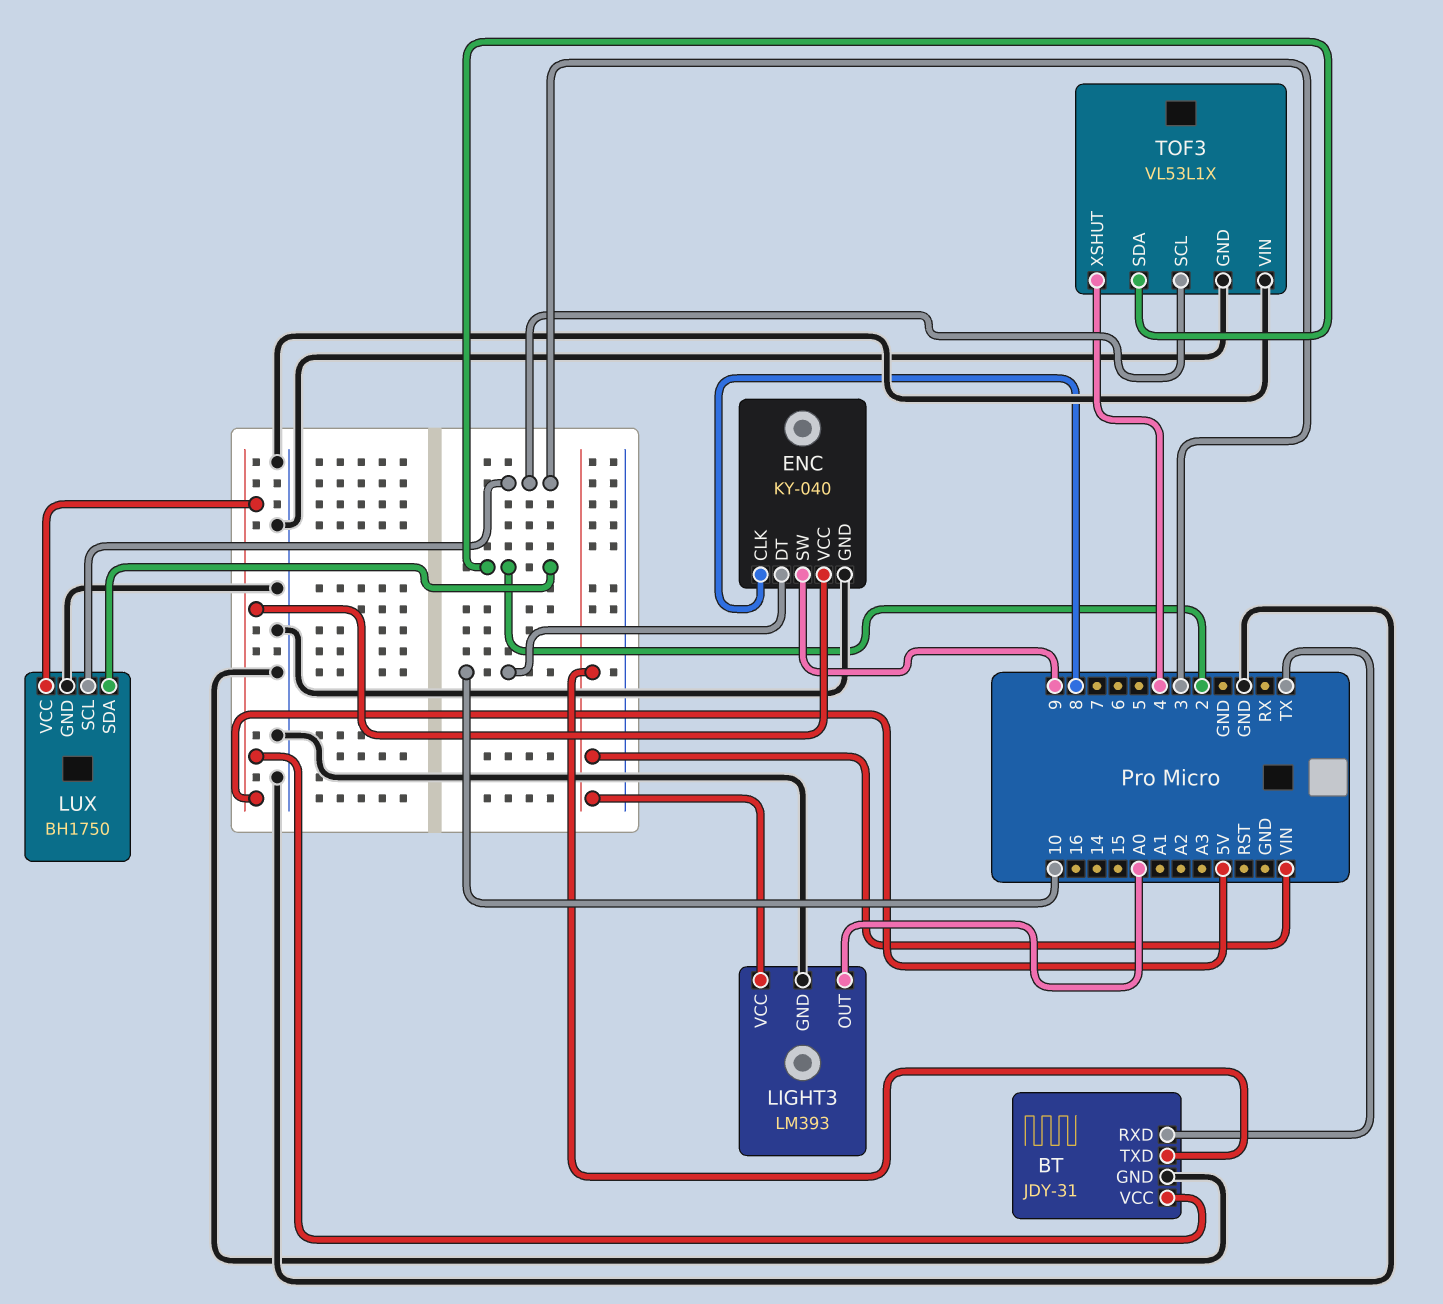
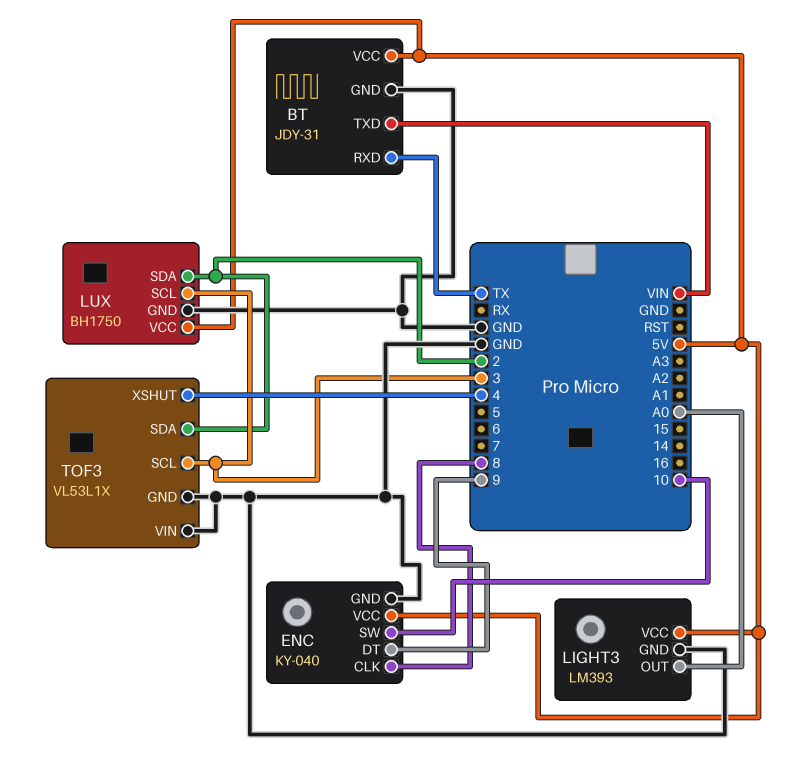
ENC pin DT: 10 -> 9
ENC pin SW: 9 -> 10
LIGHT3 pin VCC: VIN -> 5V

